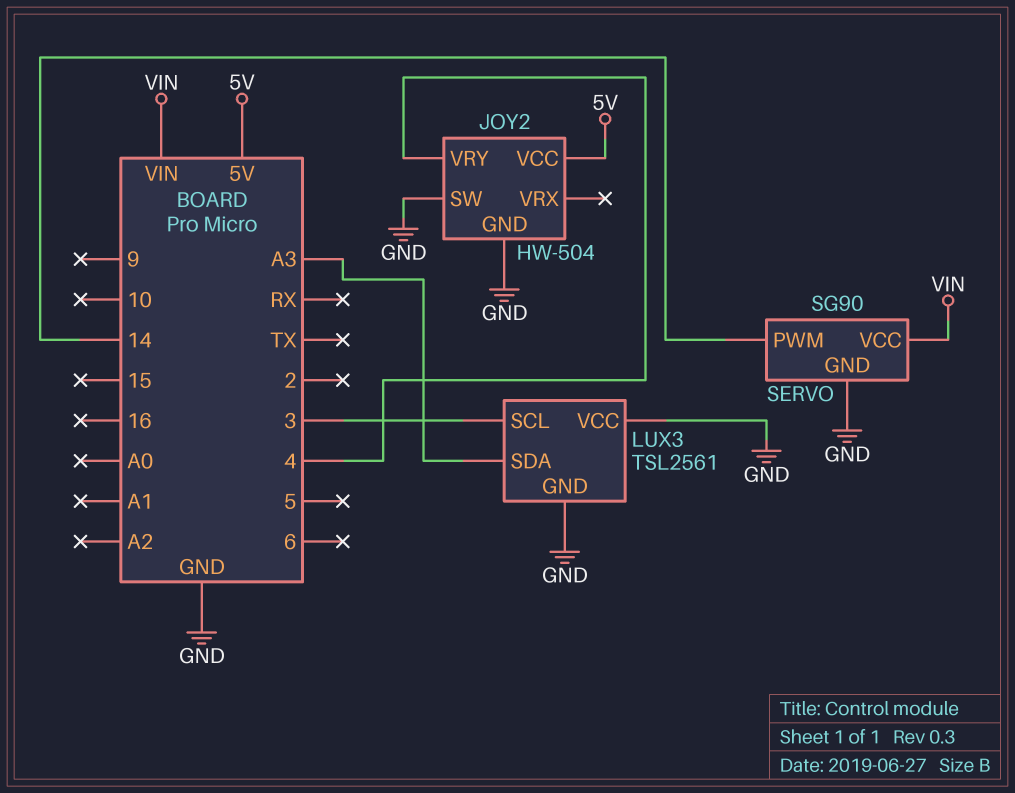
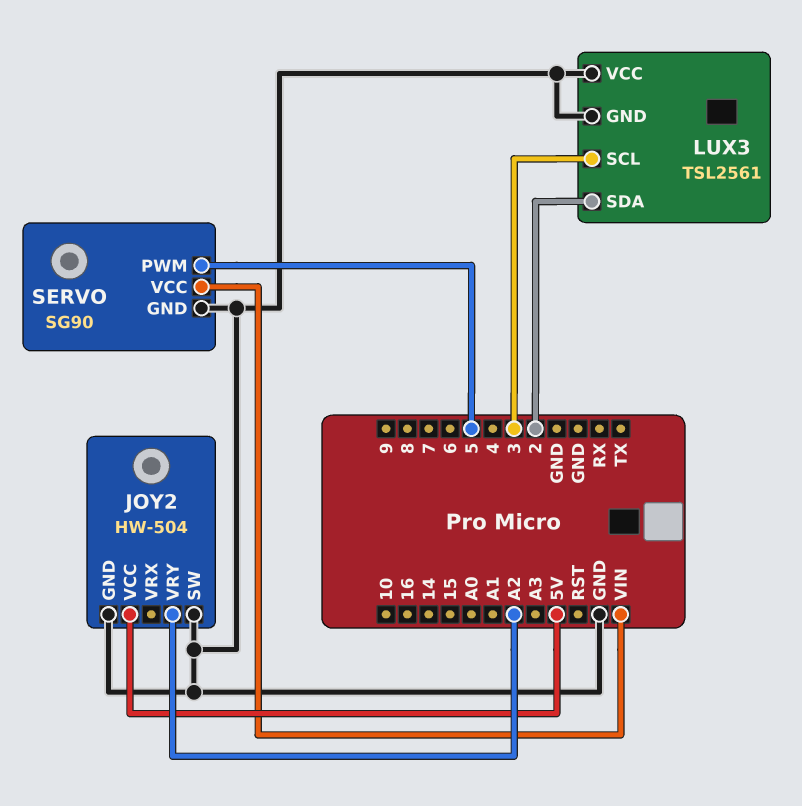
JOY2 pin VRY: 4 -> A2
LUX3 pin SDA: A3 -> 2
SERVO pin PWM: 14 -> 5

